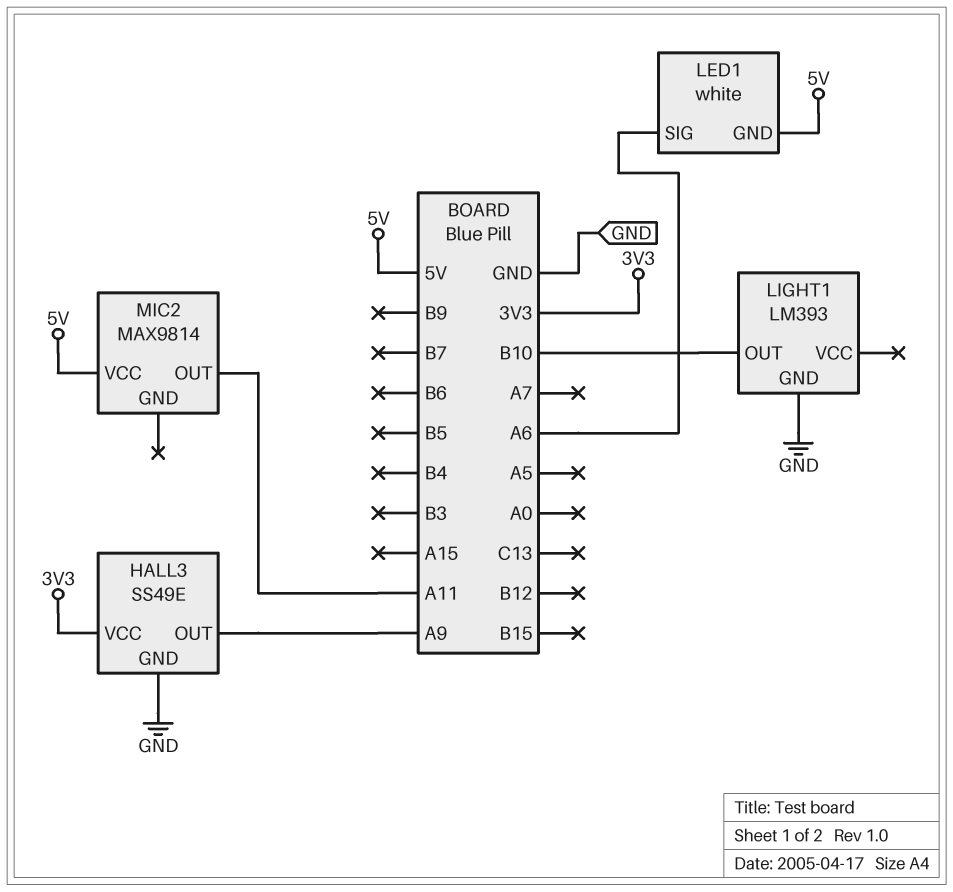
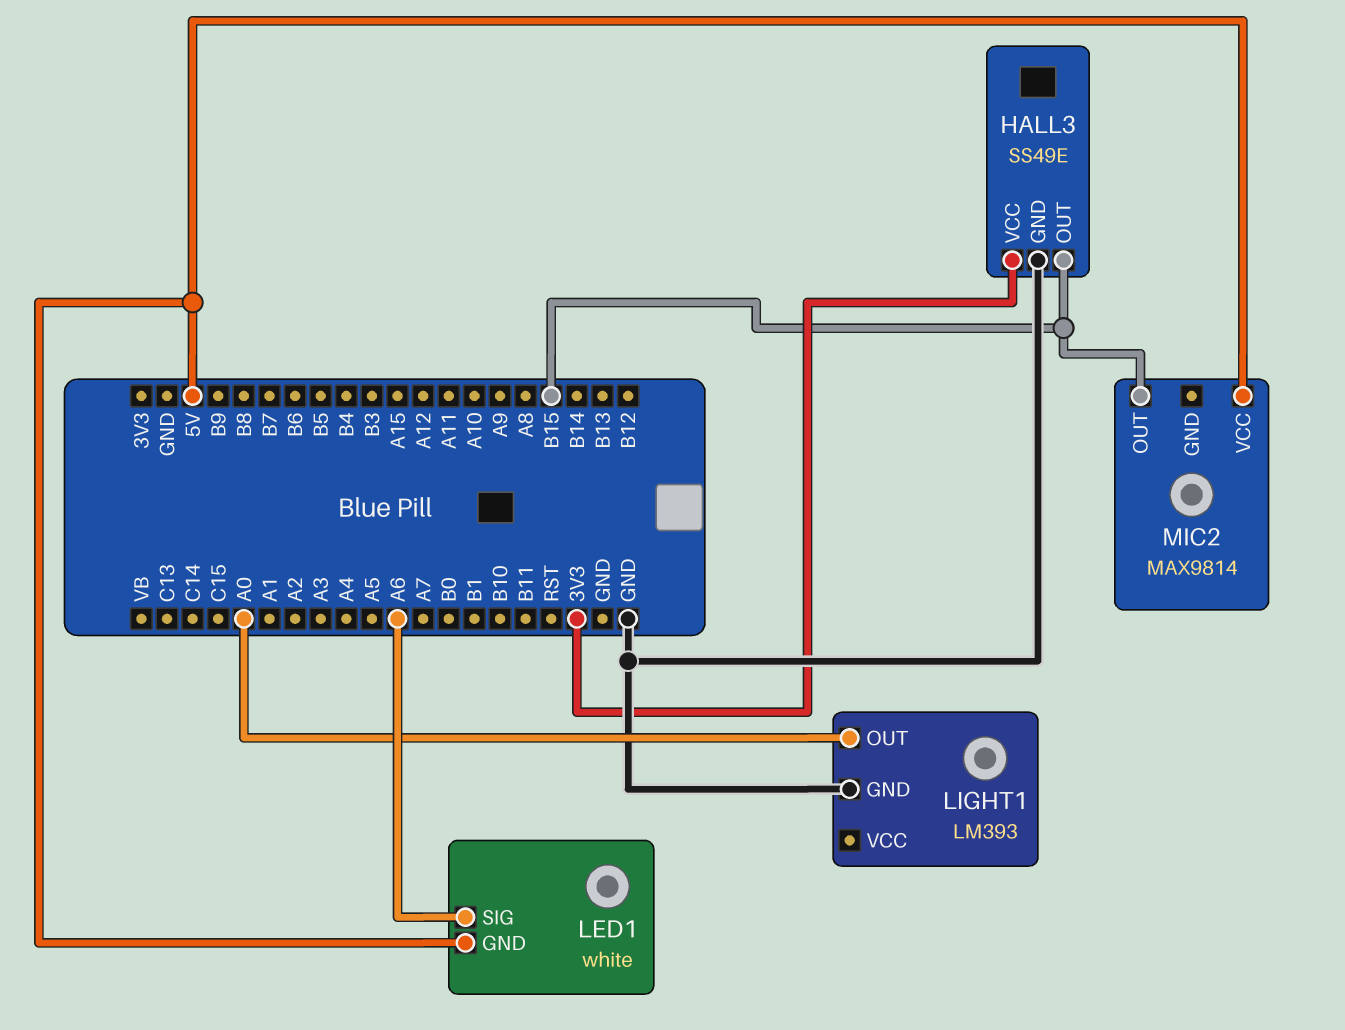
HALL3 pin OUT: A9 -> B15
LIGHT1 pin OUT: B10 -> A0
MIC2 pin OUT: A11 -> B15

